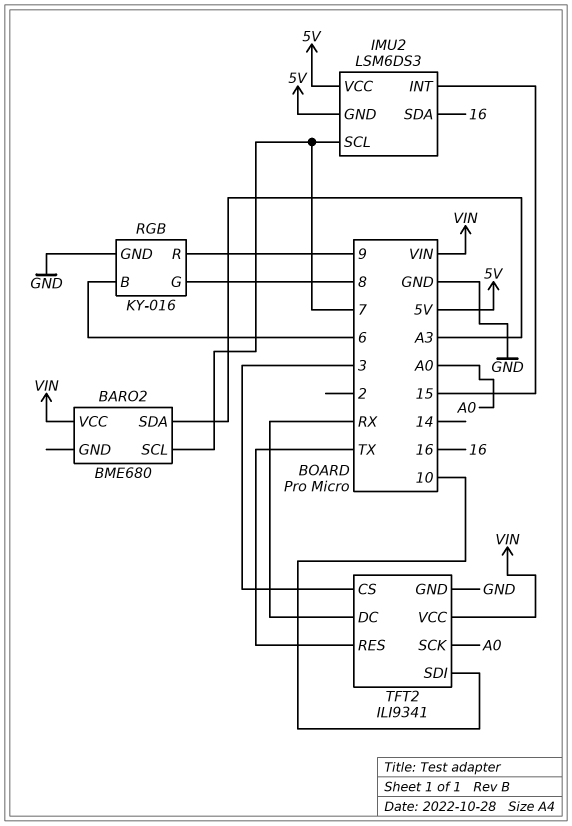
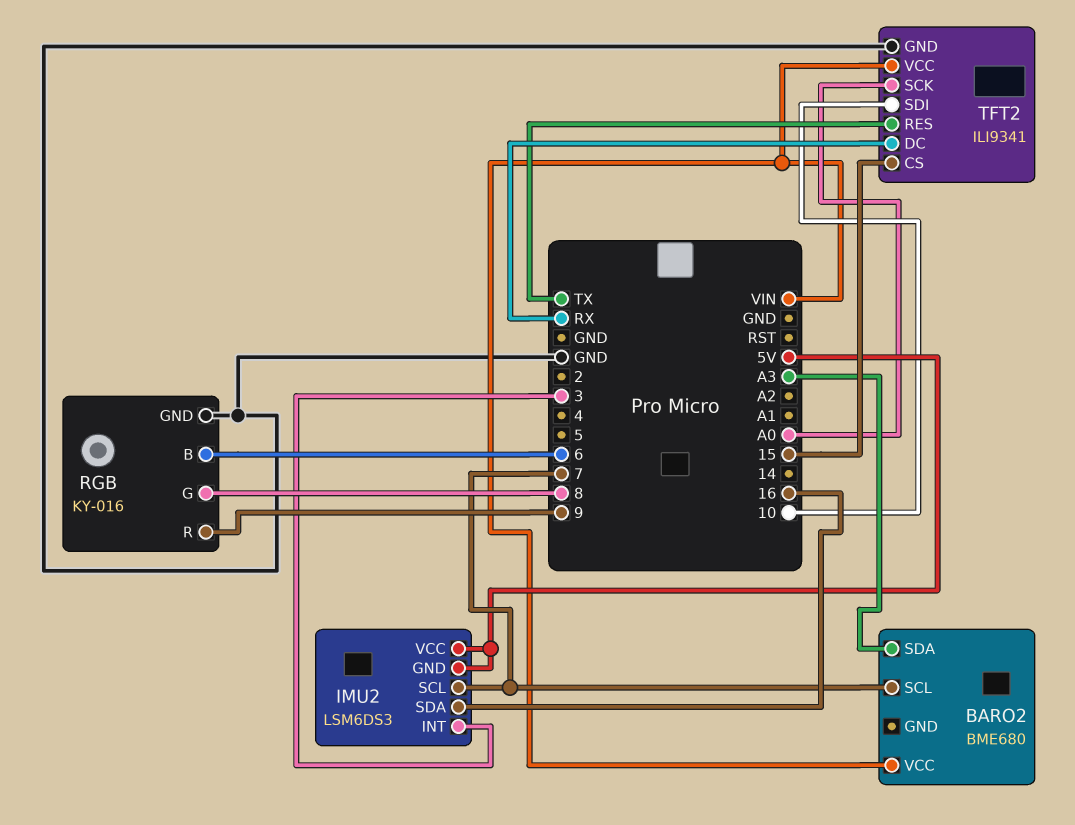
IMU2 pin INT: 15 -> 3
TFT2 pin CS: 3 -> 15

